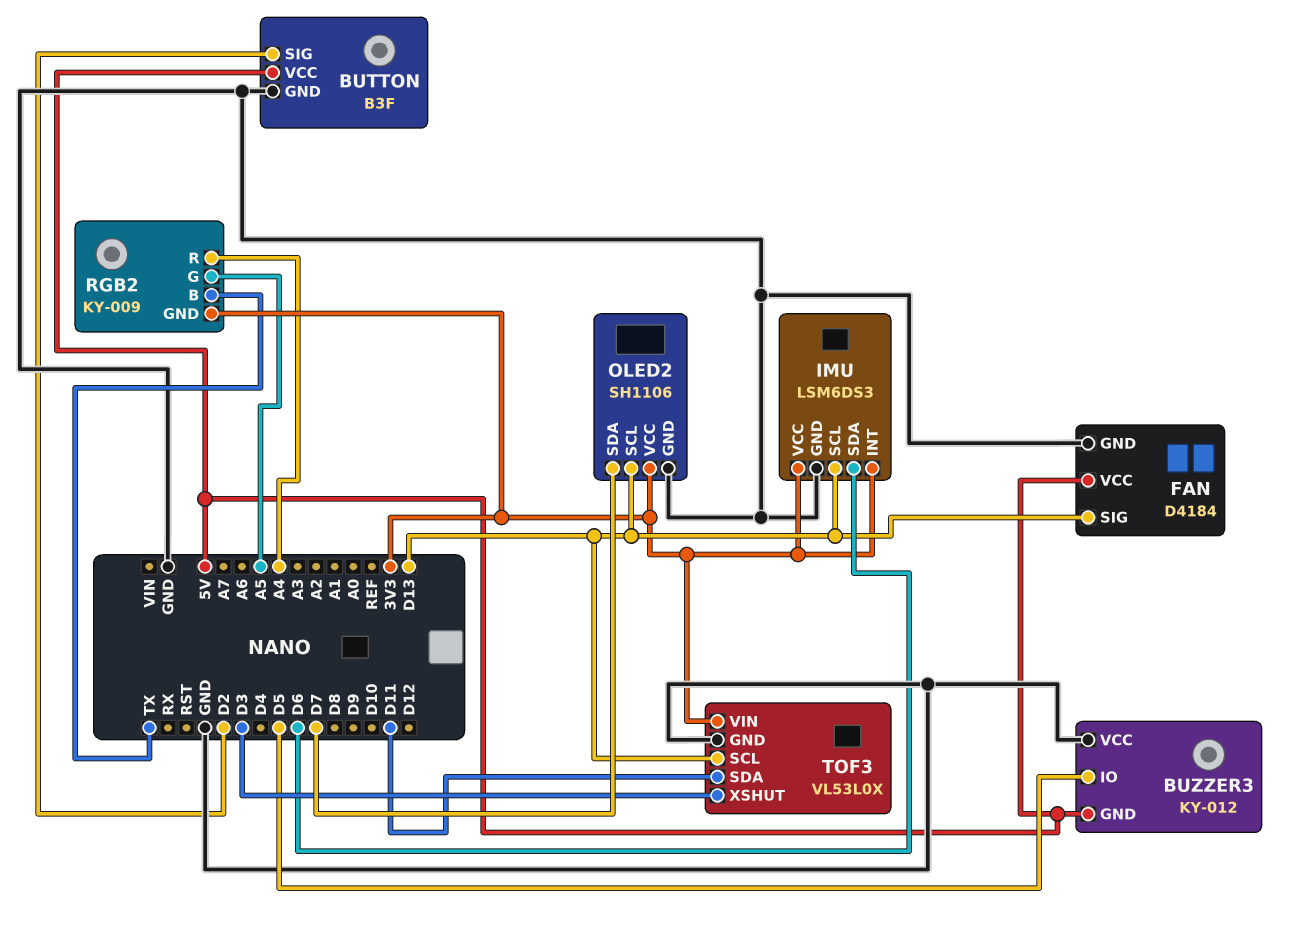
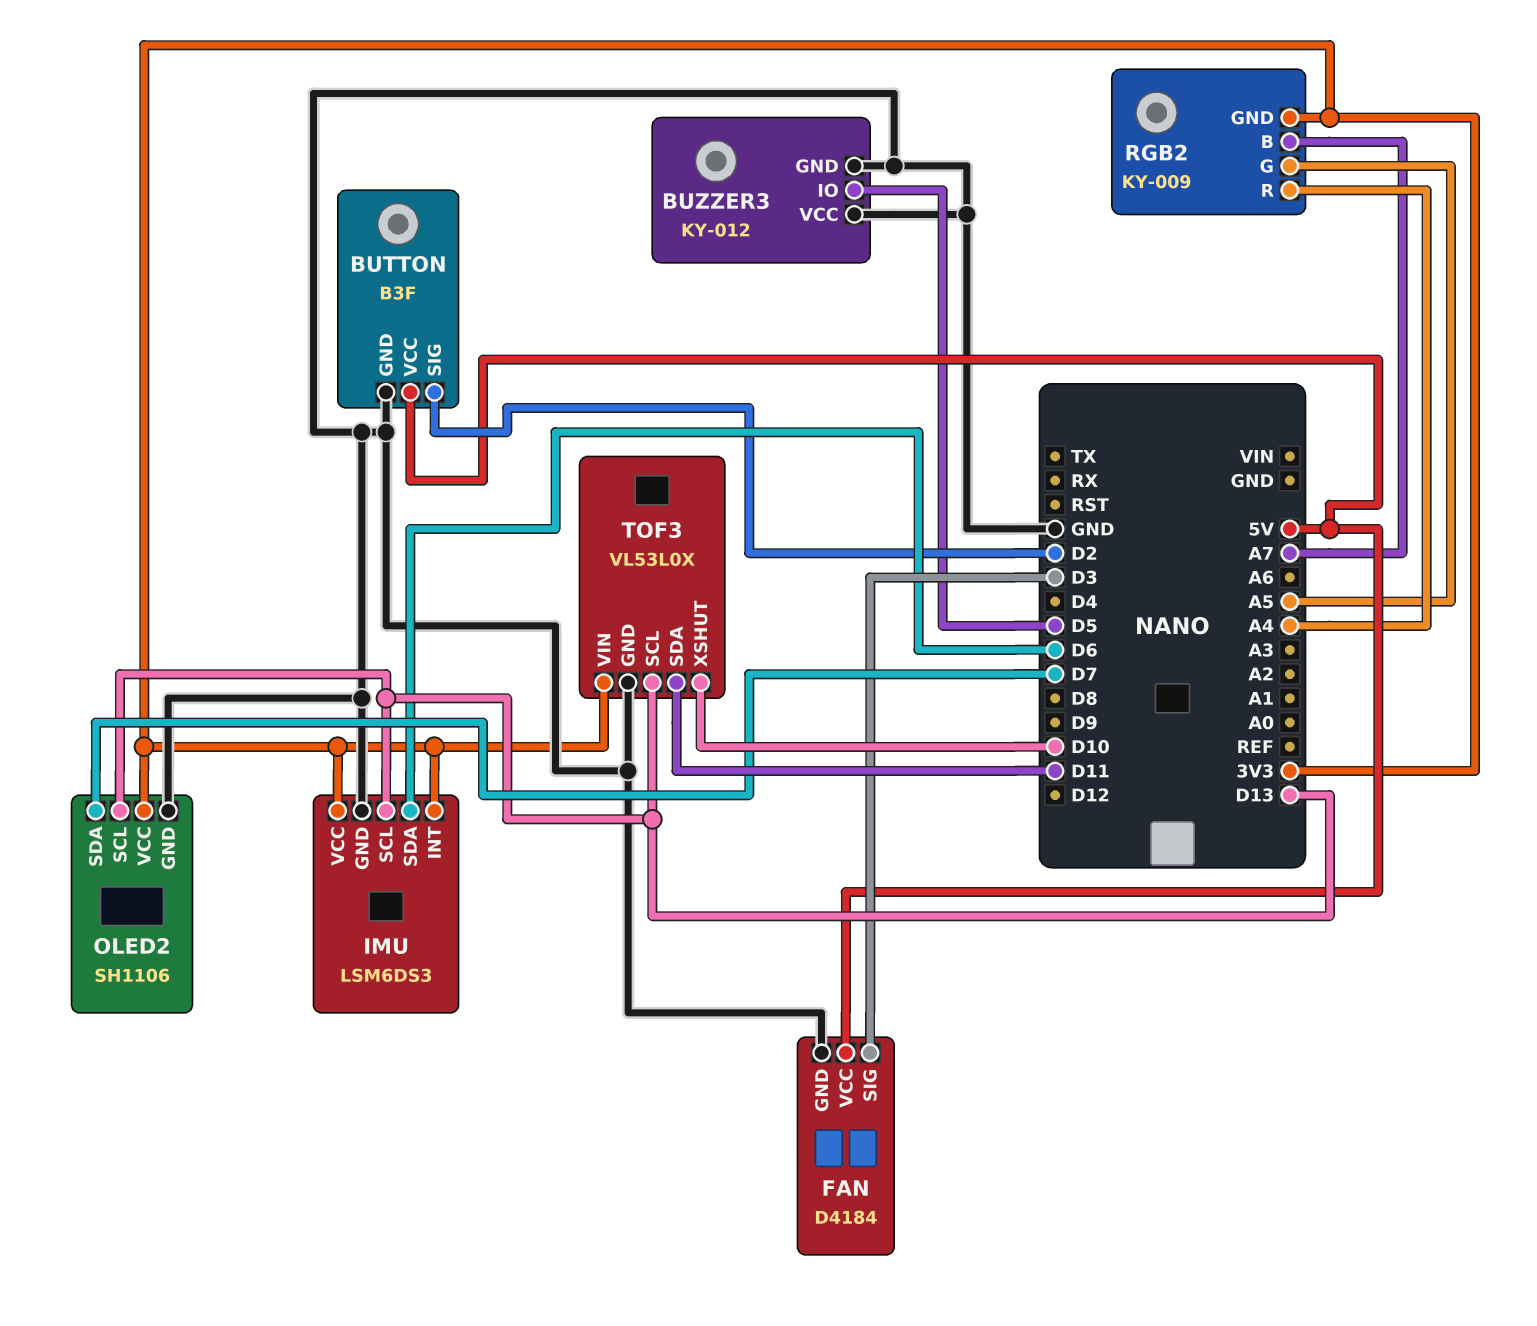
BUZZER3 pin GND: 5V -> GND
FAN pin SIG: D13 -> D3
RGB2 pin B: TX -> A7
TOF3 pin XSHUT: D3 -> D10

